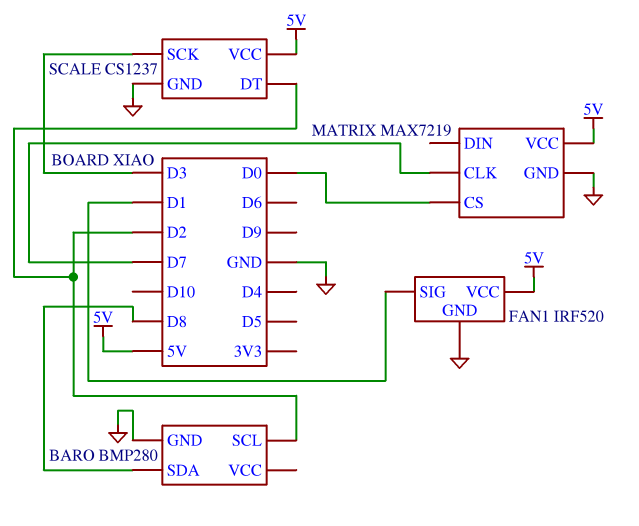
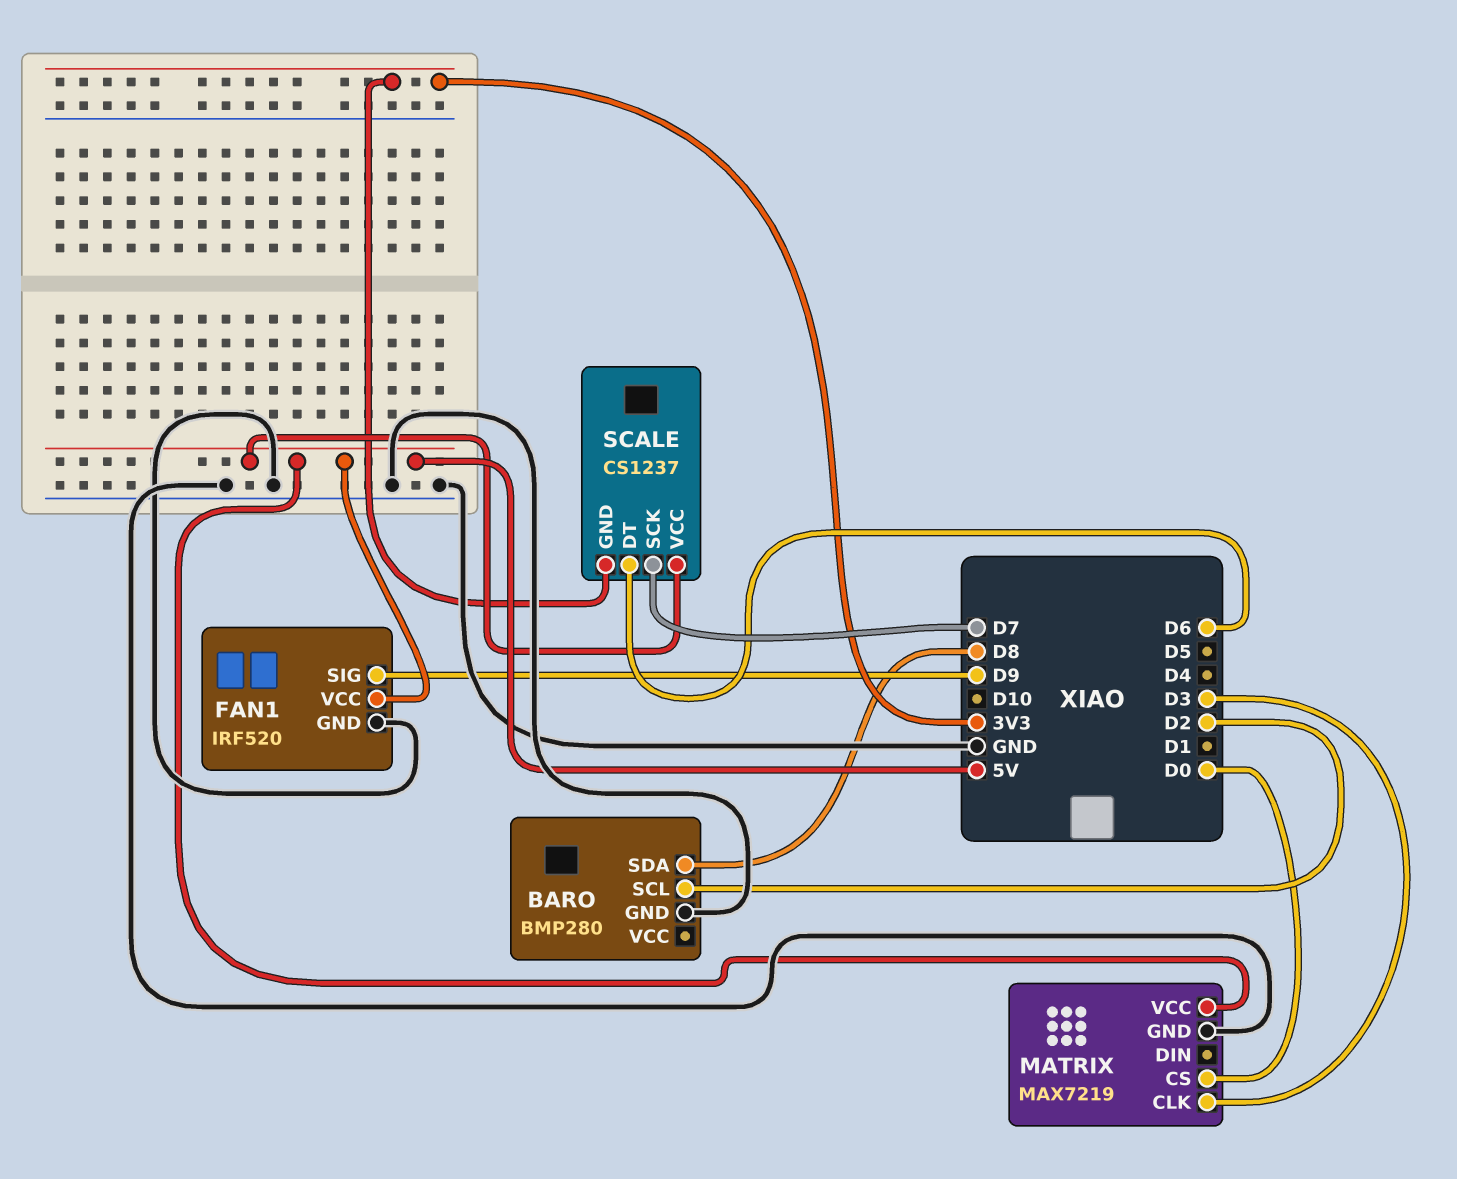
FAN1 pin SIG: D1 -> D9
MATRIX pin CLK: D7 -> D3
SCALE pin DT: D2 -> D6
SCALE pin GND: GND -> 3V3
SCALE pin SCK: D3 -> D7

